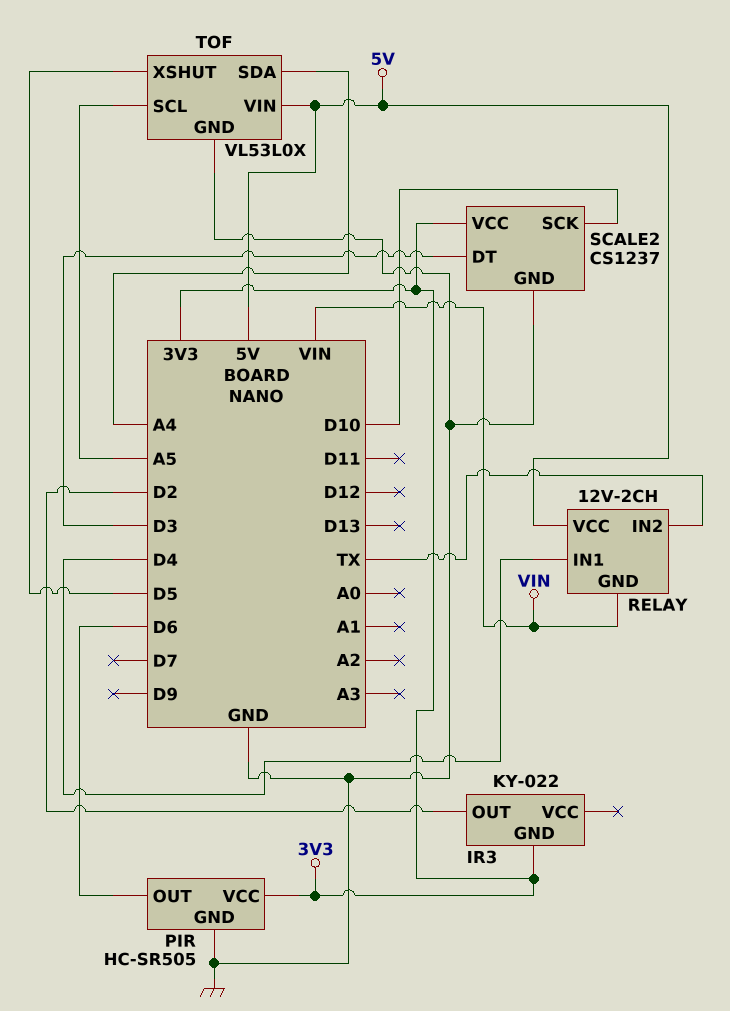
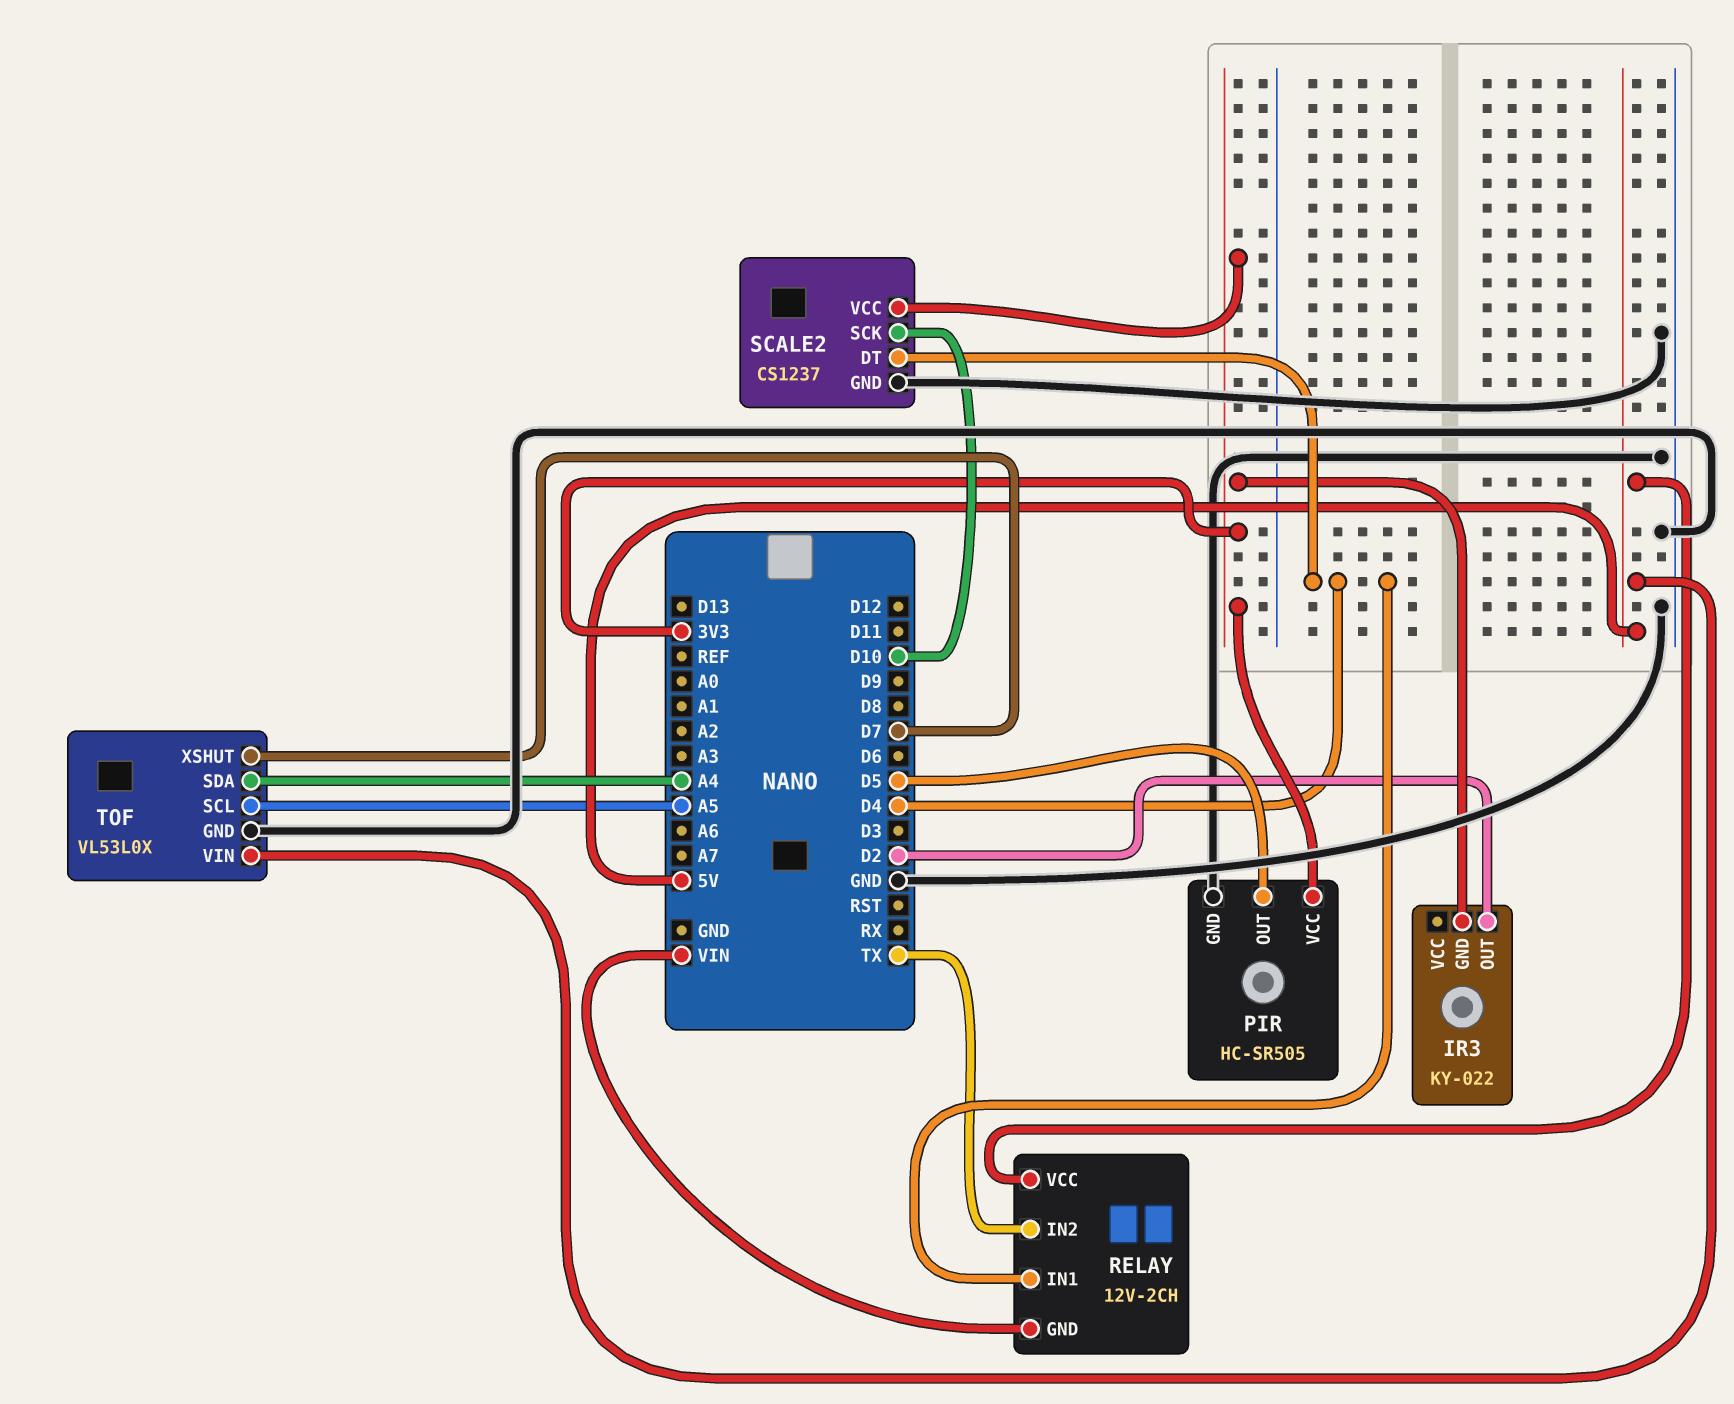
PIR pin OUT: D6 -> D5
SCALE2 pin DT: D3 -> D4
TOF pin XSHUT: D5 -> D7

